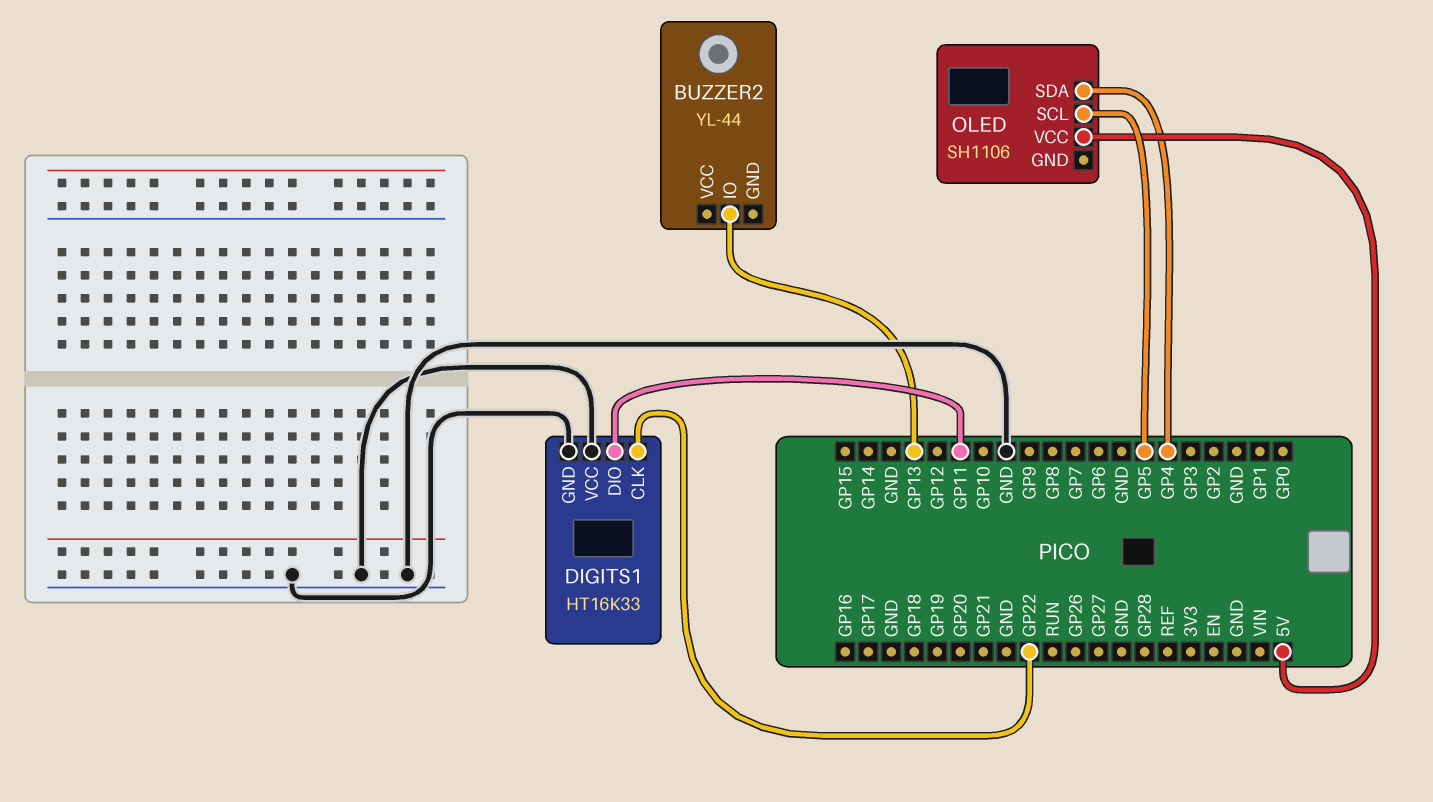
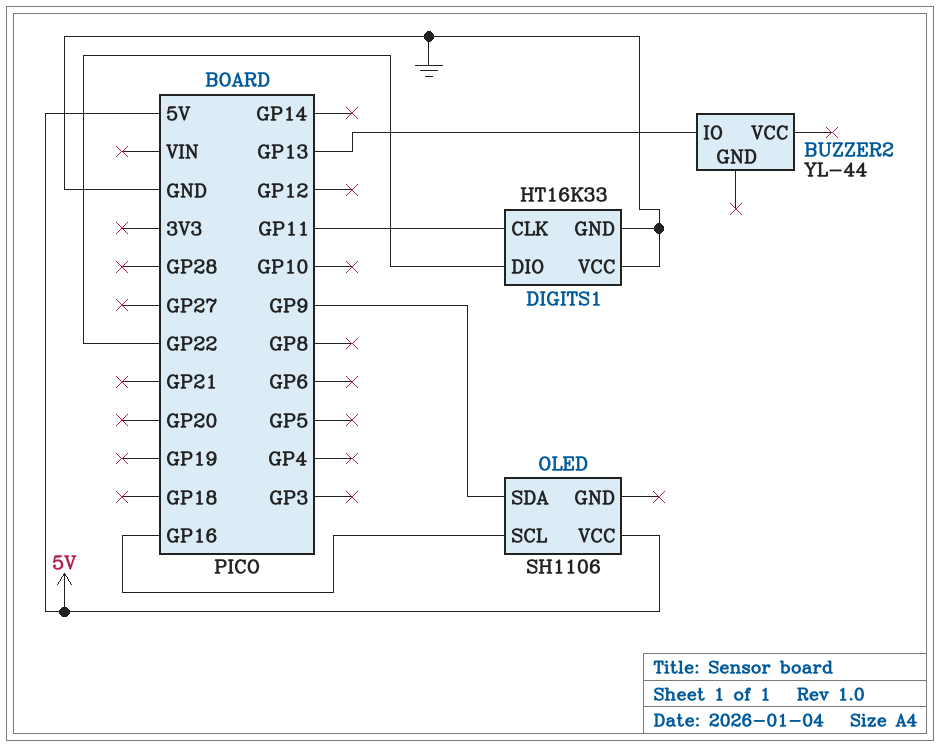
DIGITS1 pin CLK: GP22 -> GP11
DIGITS1 pin DIO: GP11 -> GP22
OLED pin SCL: GP5 -> GP16
OLED pin SDA: GP4 -> GP9

